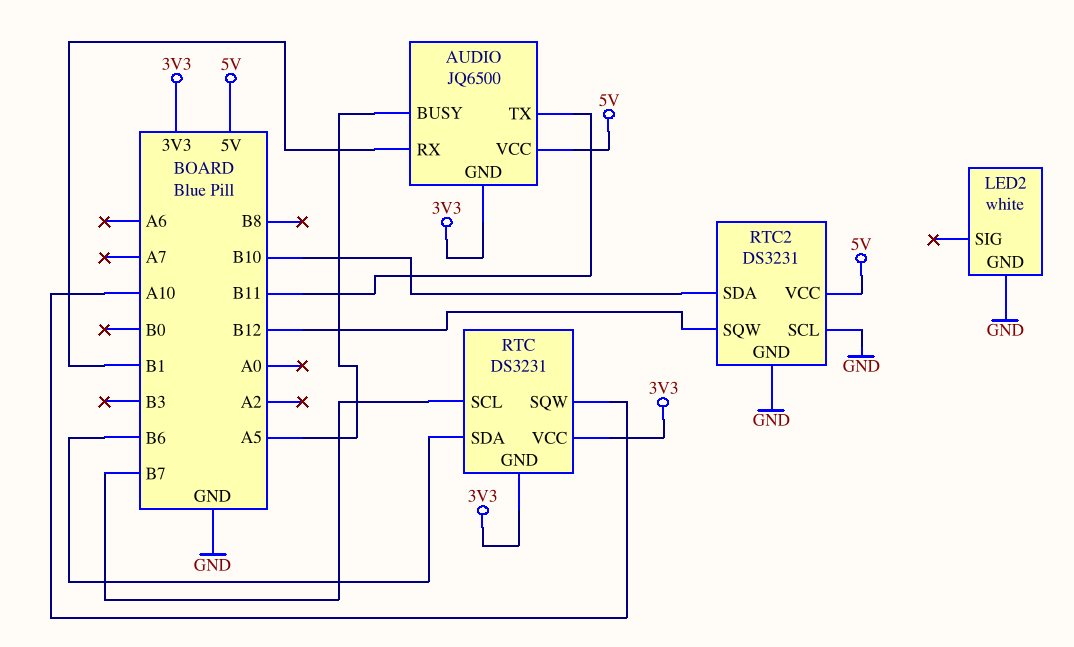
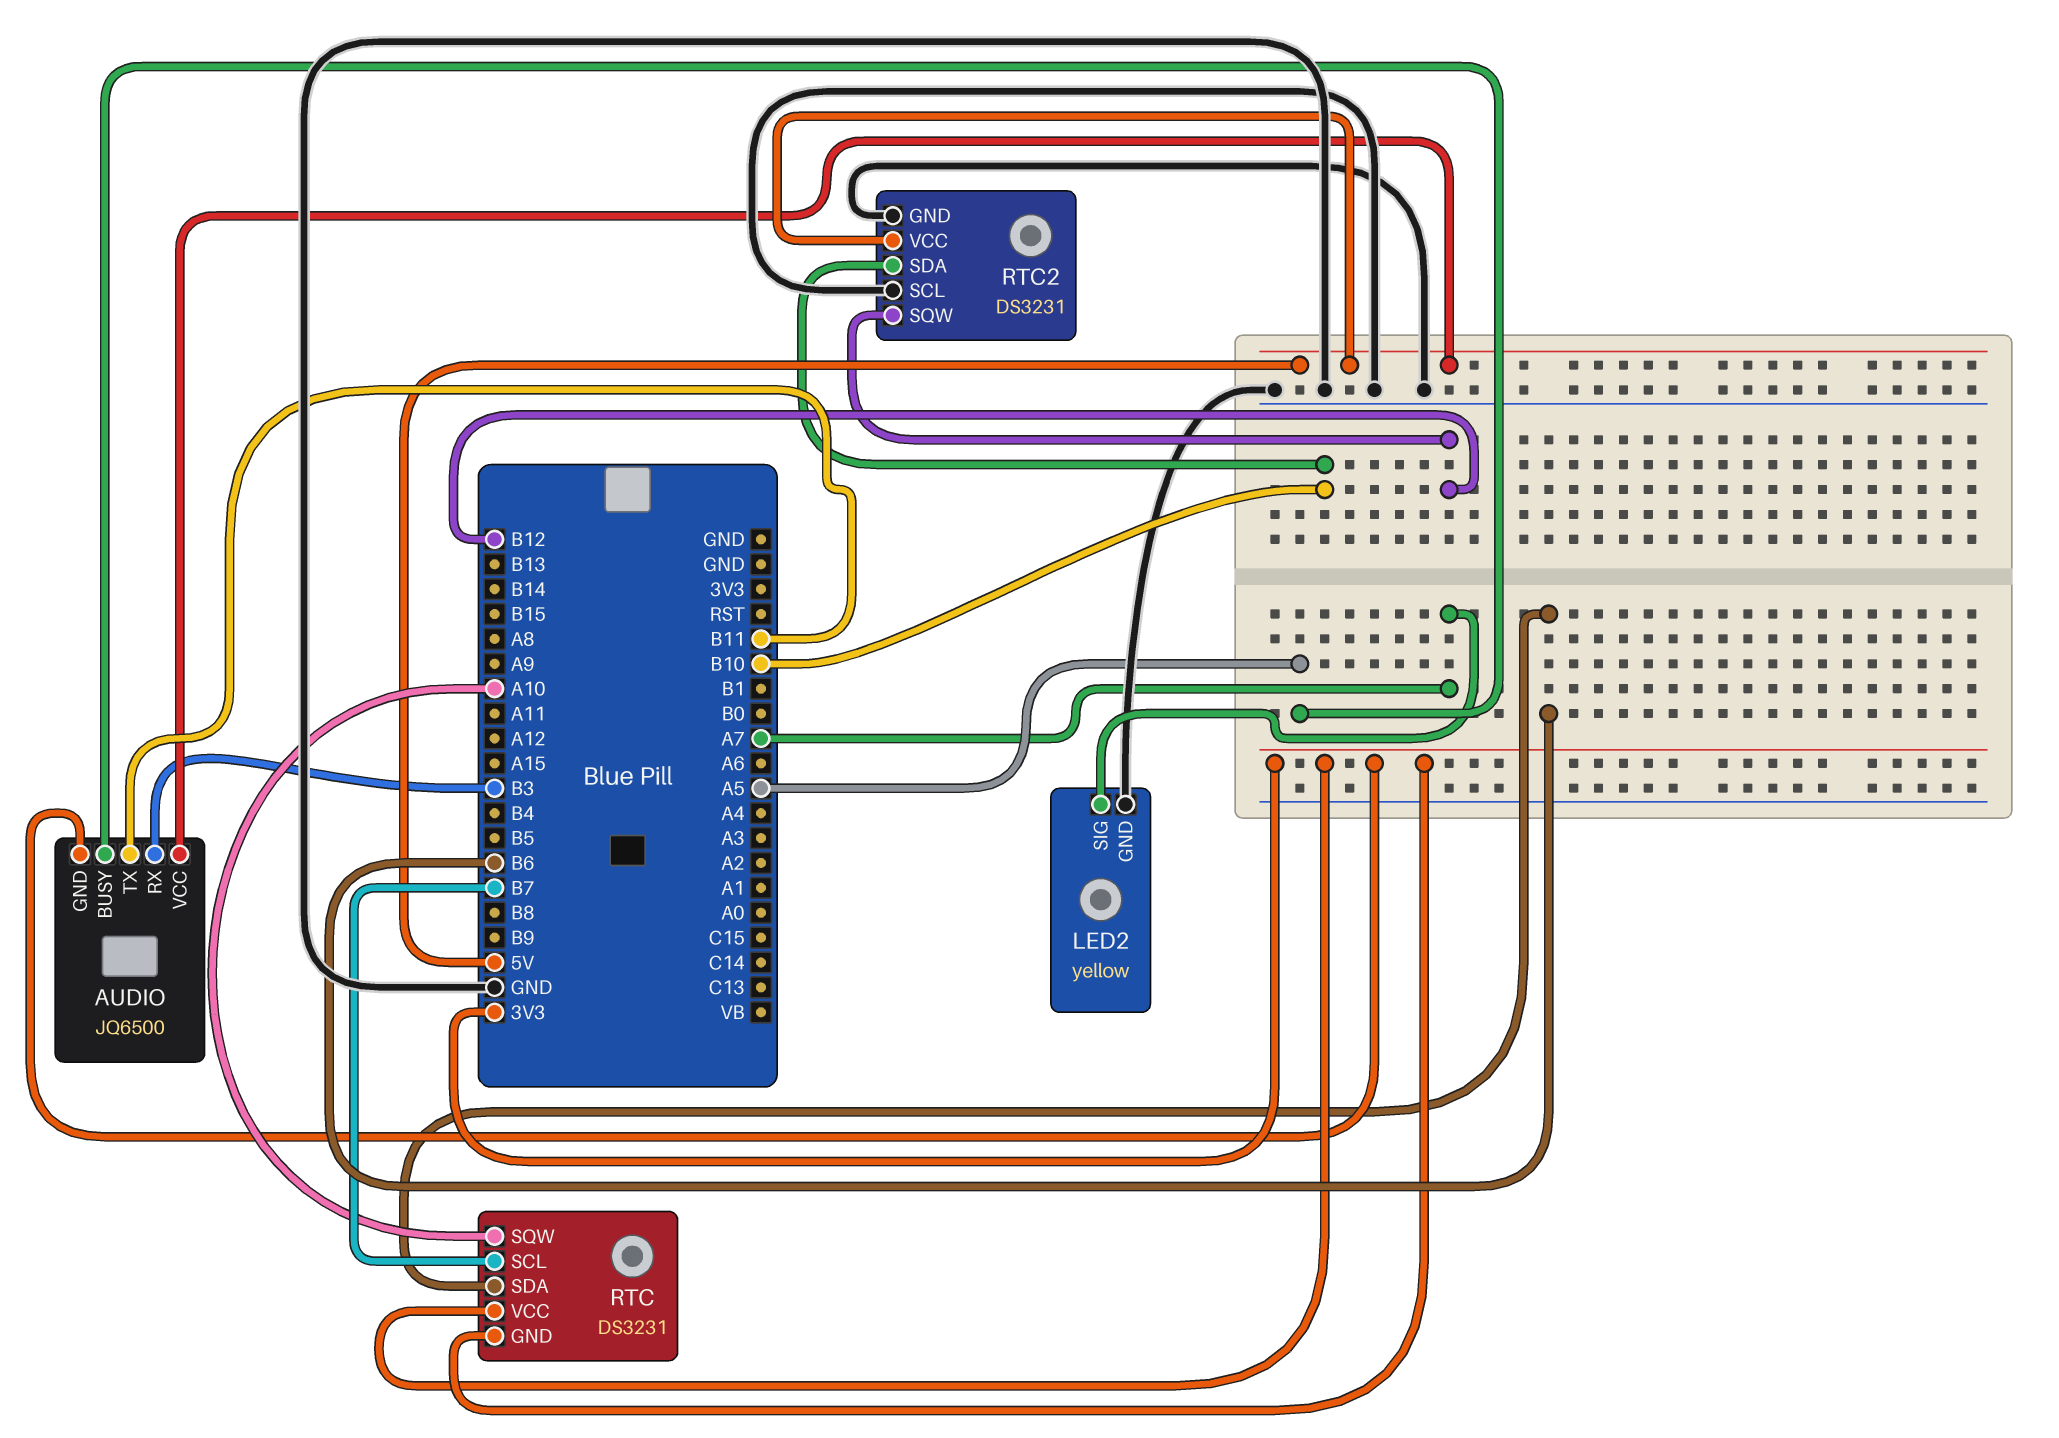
AUDIO pin RX: B1 -> B3
LED2: white -> yellow
LED2 pin SIG: none -> A7

